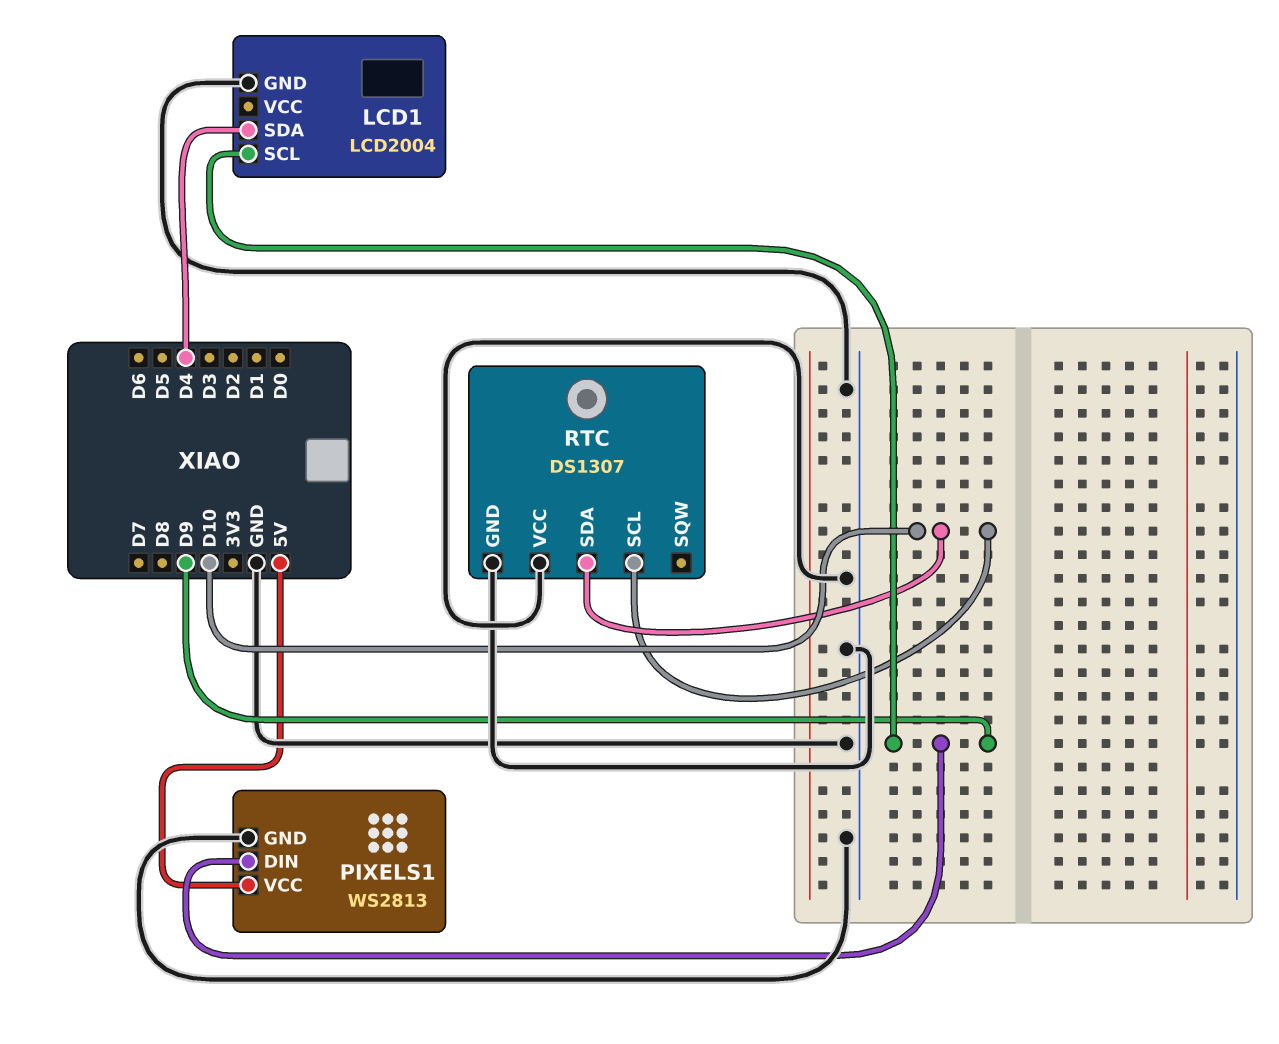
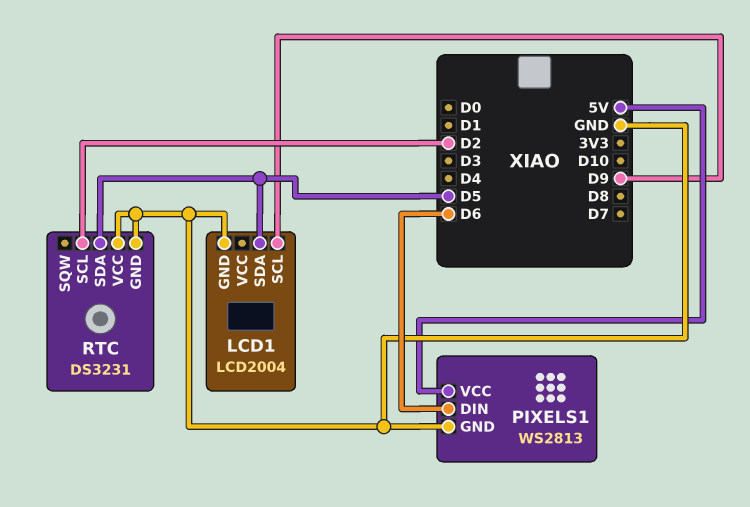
LCD1 pin SDA: D4 -> D5
PIXELS1 pin DIN: D9 -> D6
RTC: DS1307 -> DS3231
RTC pin SCL: D10 -> D2
RTC pin SDA: D10 -> D5

